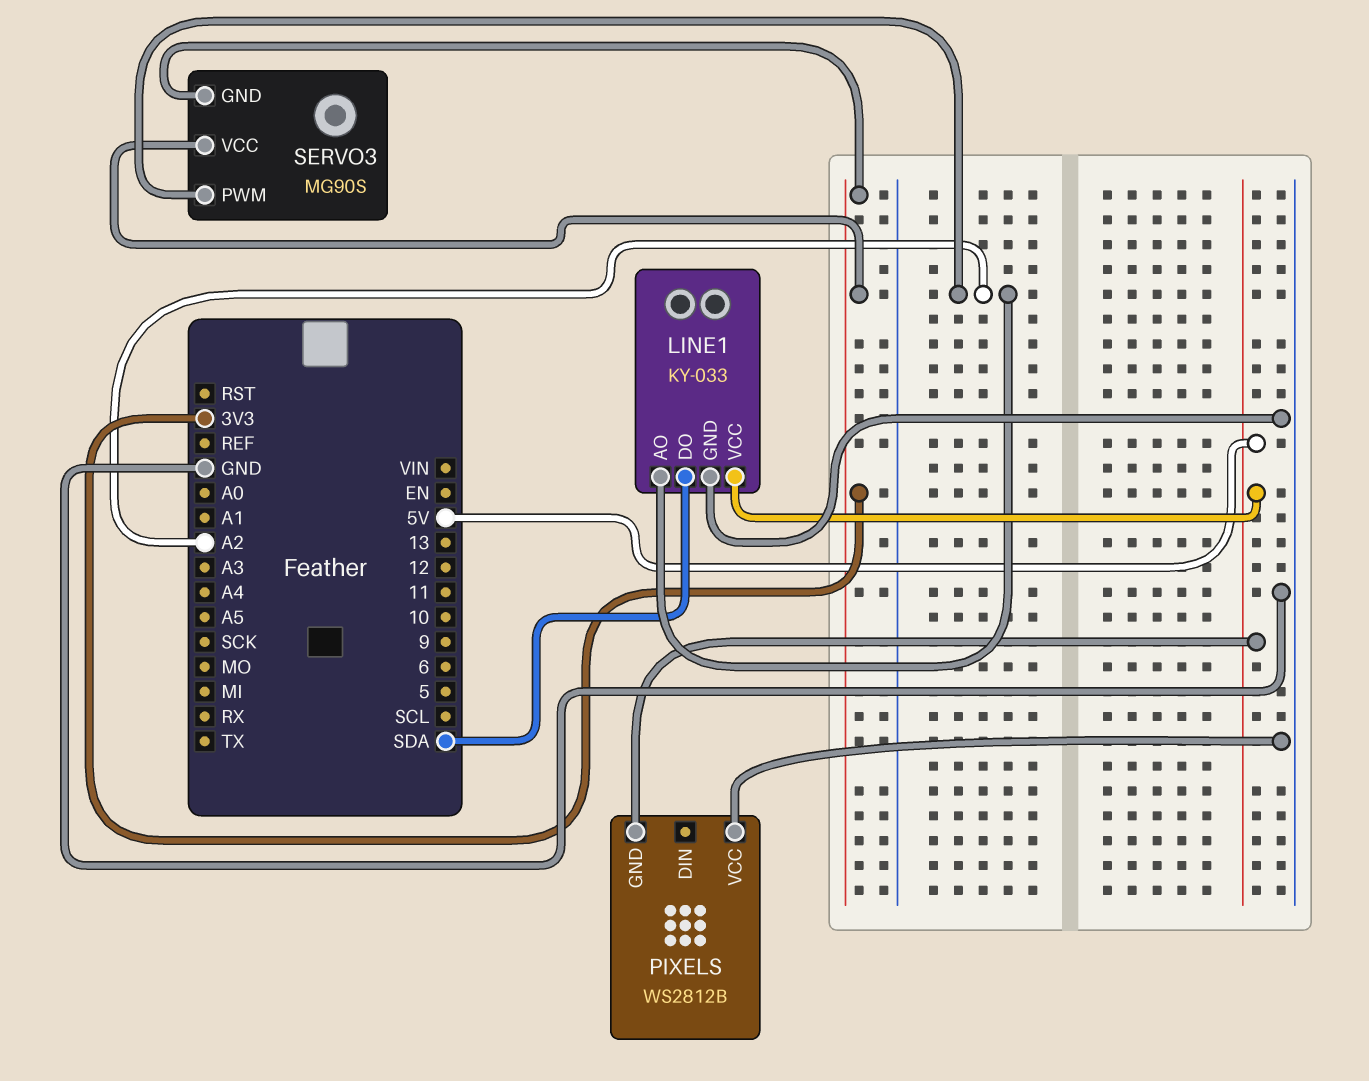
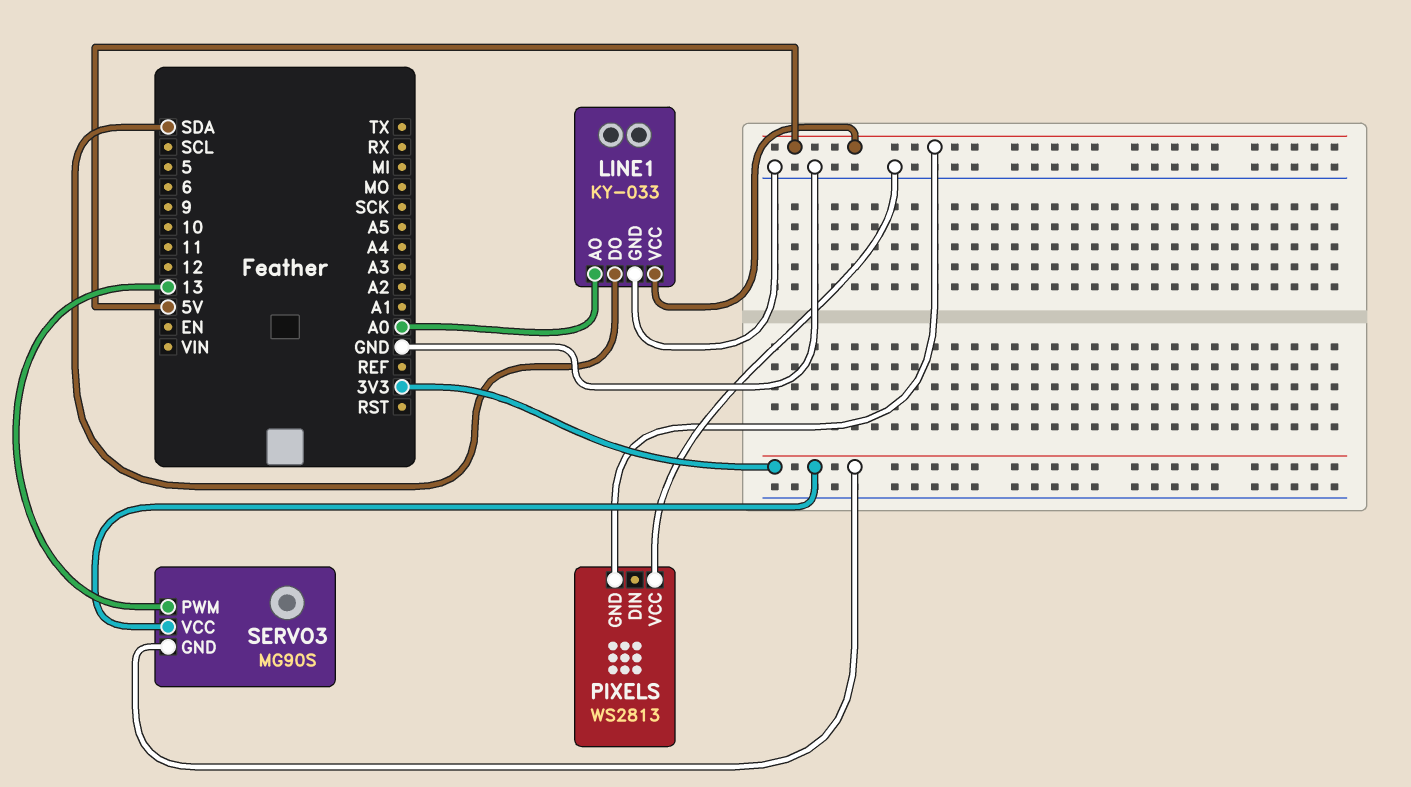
LINE1 pin AO: A2 -> A0
PIXELS: WS2812B -> WS2813
SERVO3 pin PWM: A2 -> 13

